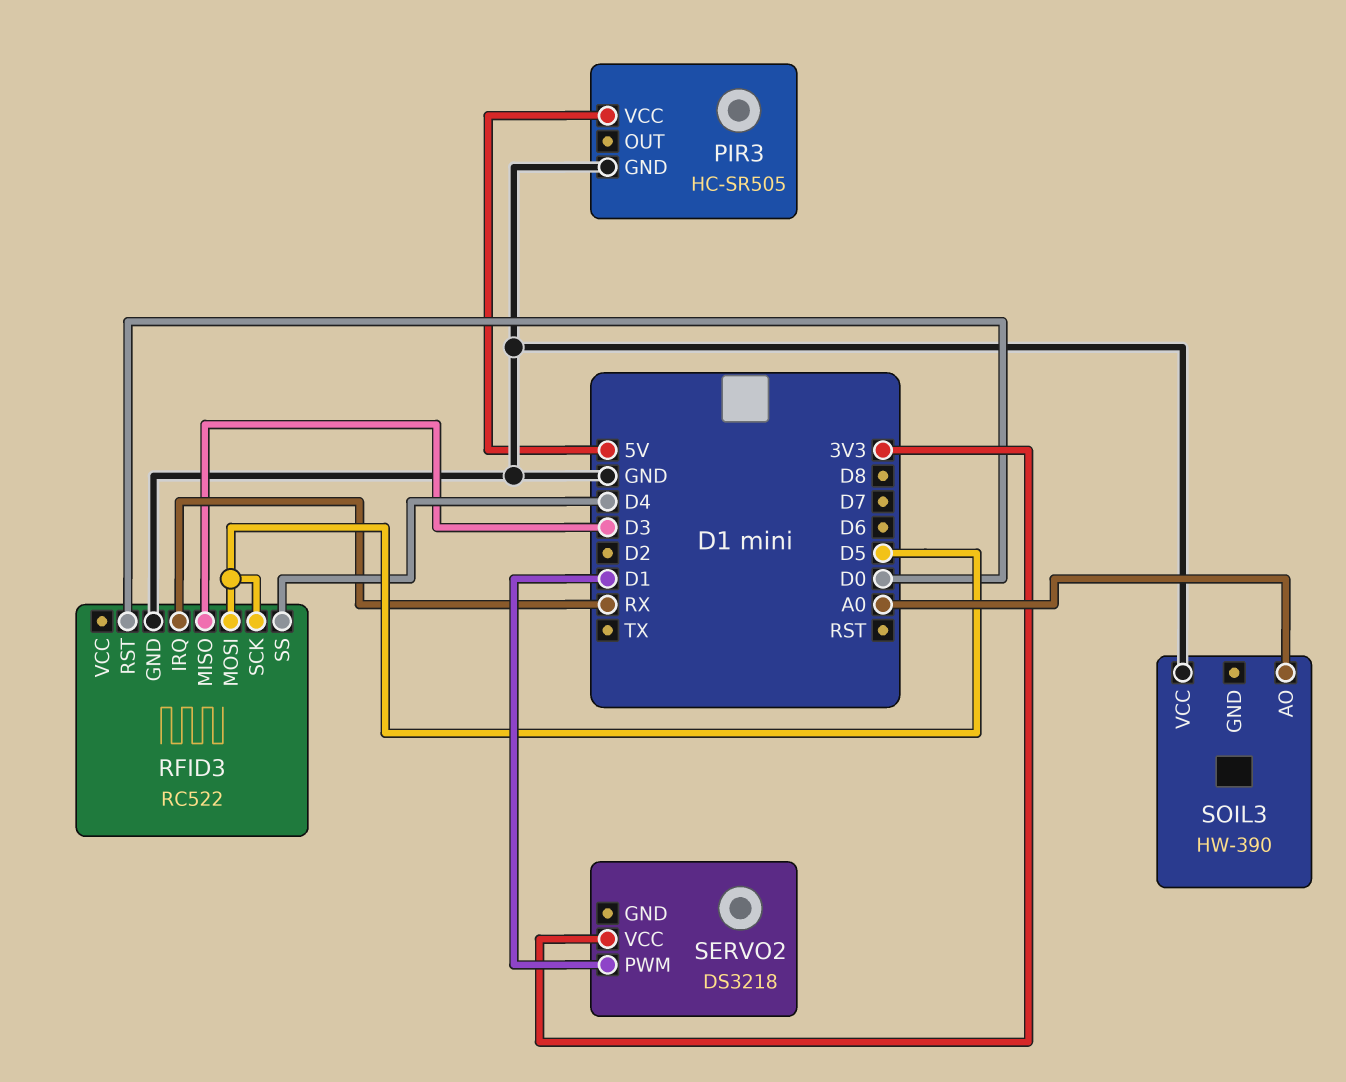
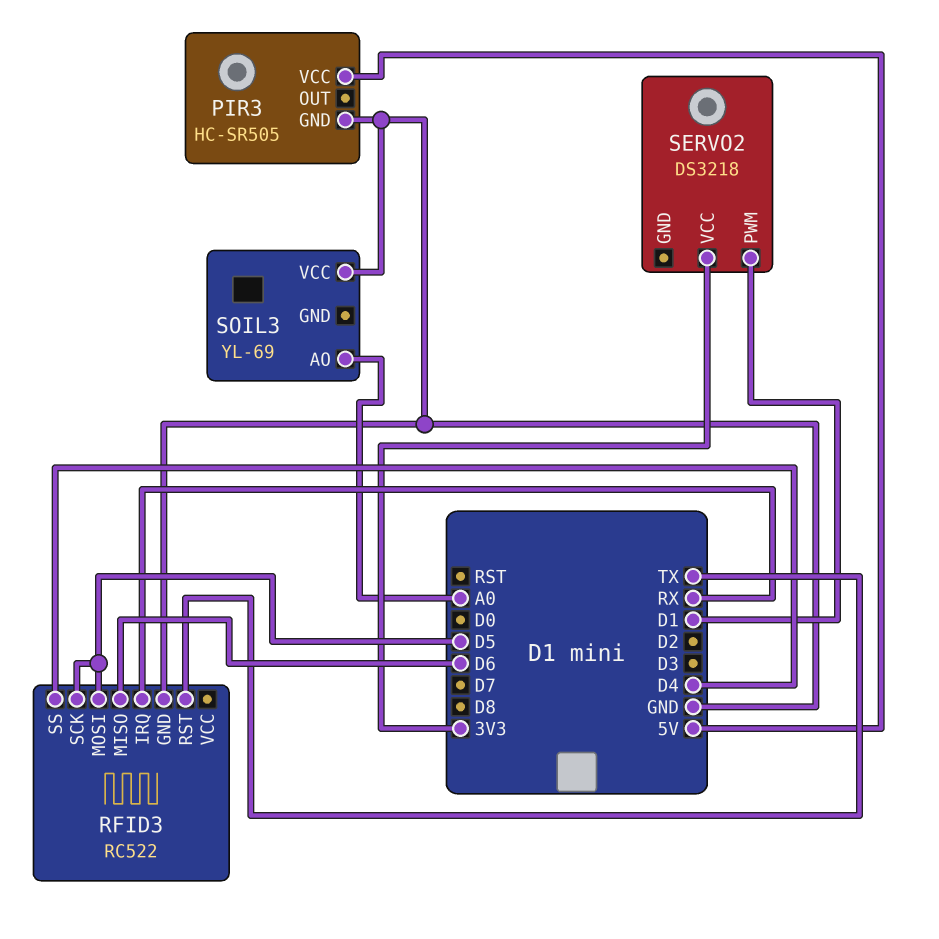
RFID3 pin MISO: D3 -> D6
RFID3 pin RST: D0 -> TX
SOIL3: HW-390 -> YL-69

